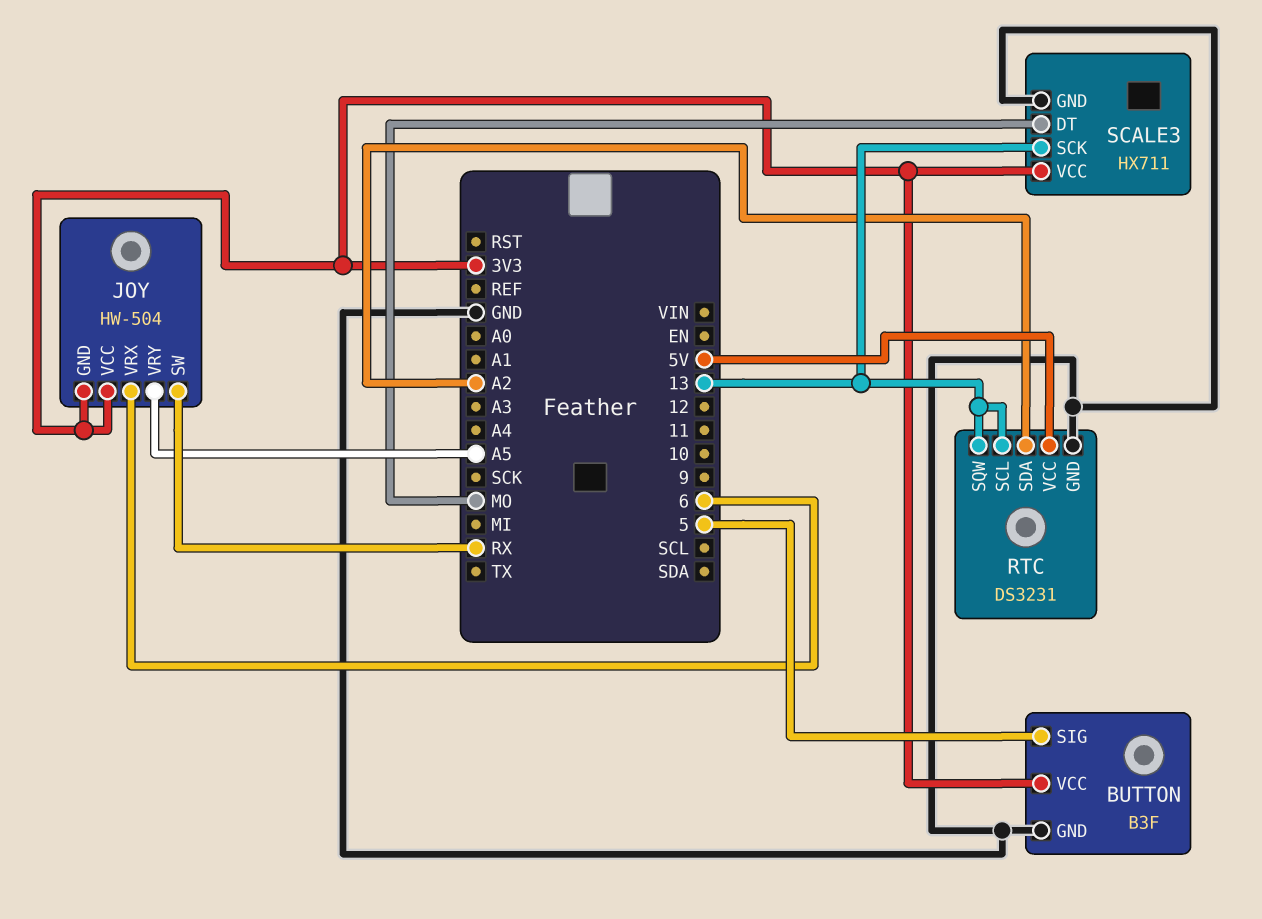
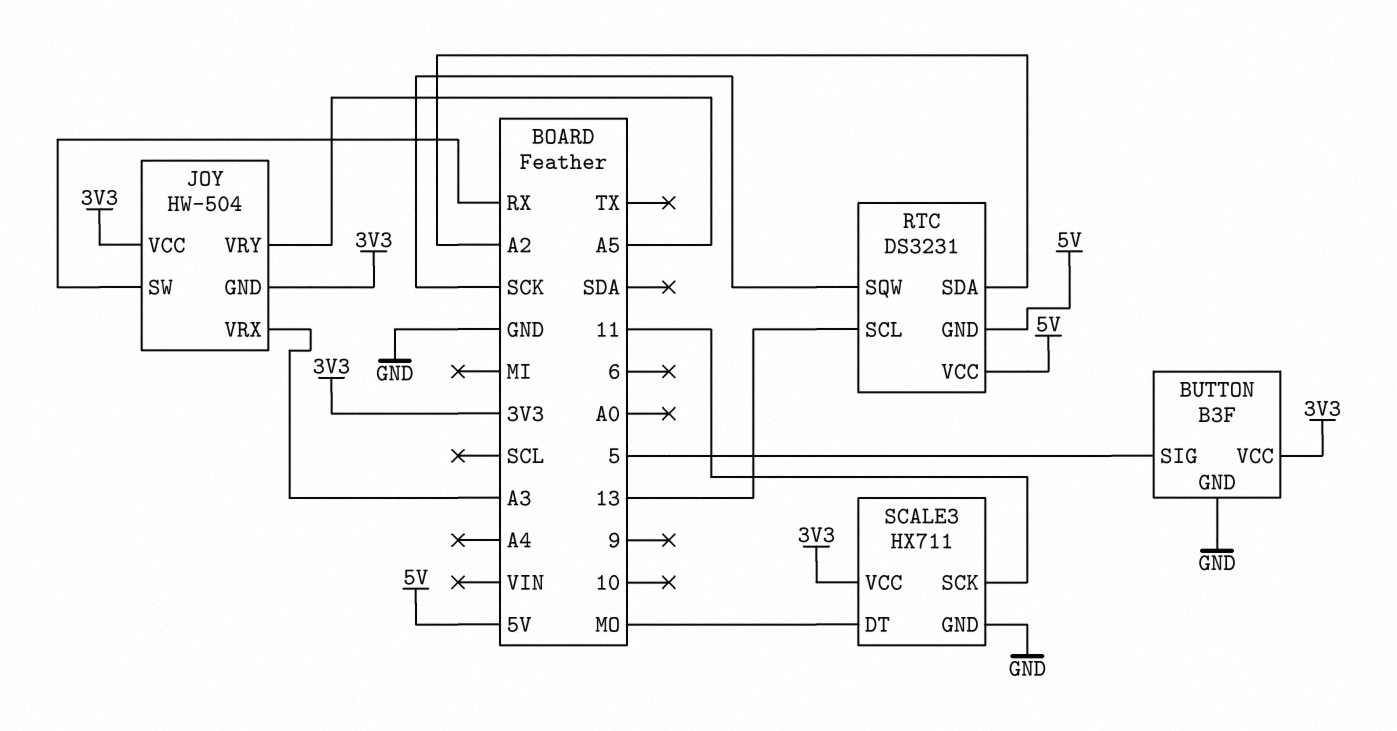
JOY pin VRX: 6 -> A3
RTC pin GND: GND -> 5V
RTC pin SQW: 13 -> SCK
SCALE3 pin SCK: 13 -> 11

